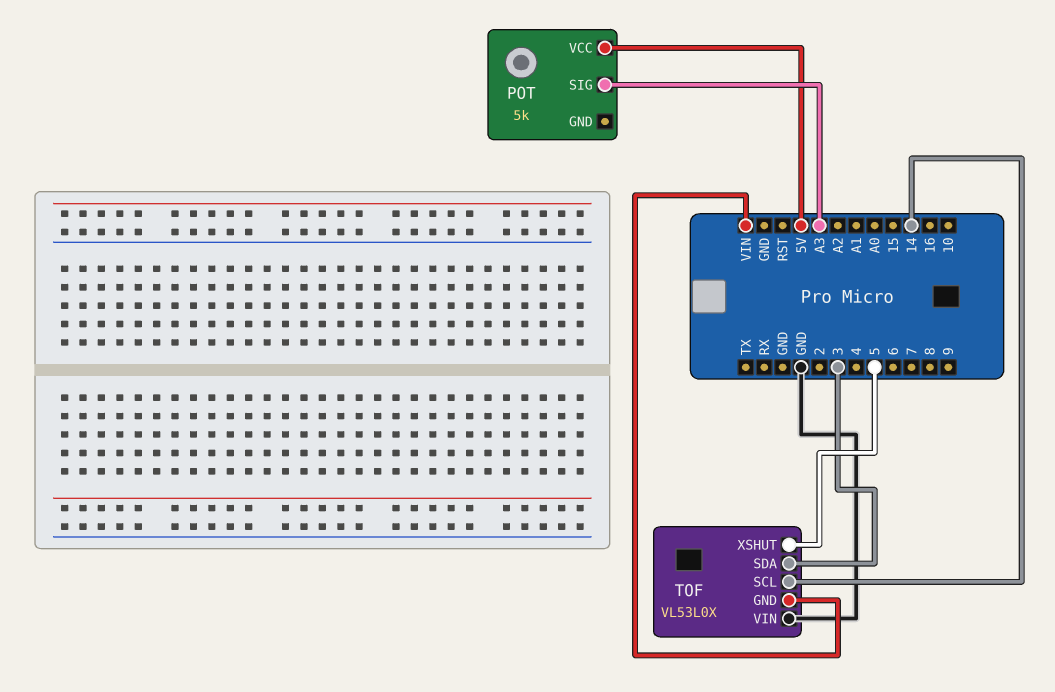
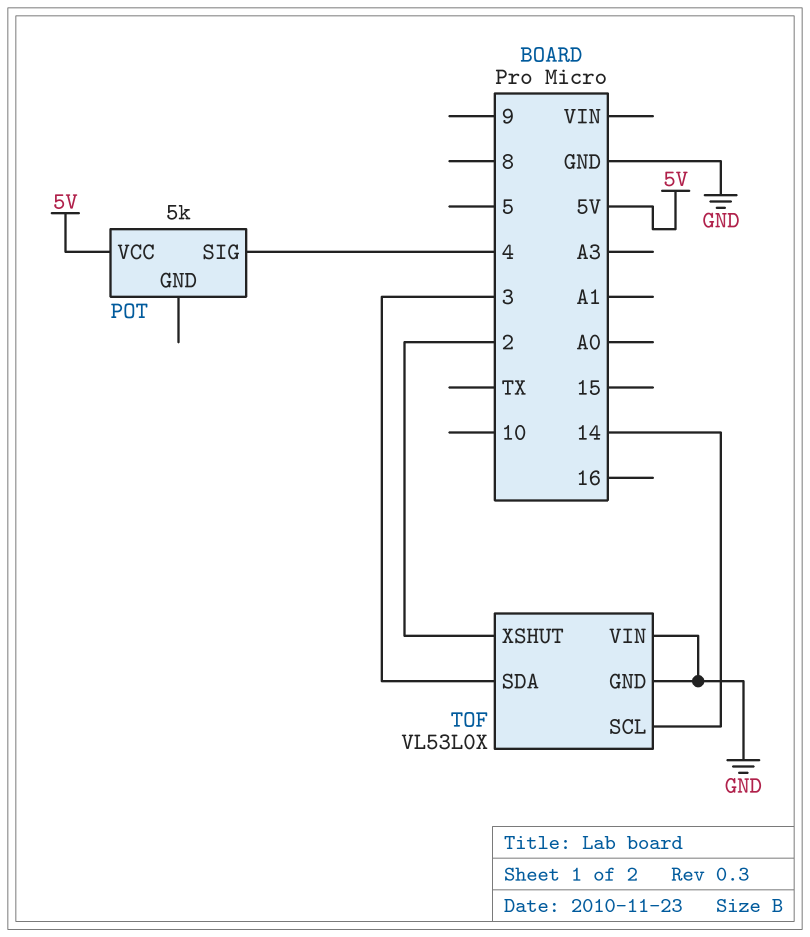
POT pin SIG: A3 -> 4
TOF pin GND: VIN -> GND
TOF pin XSHUT: 5 -> 2

